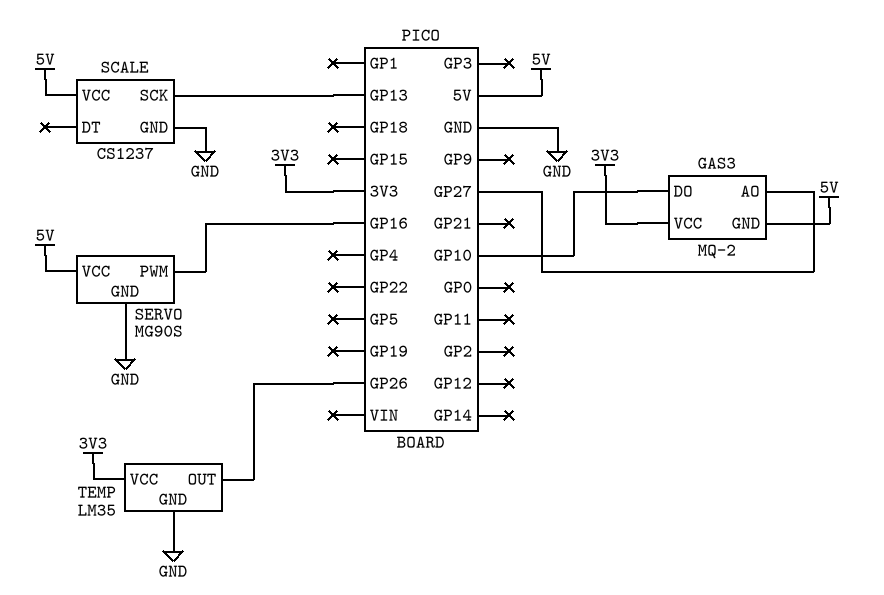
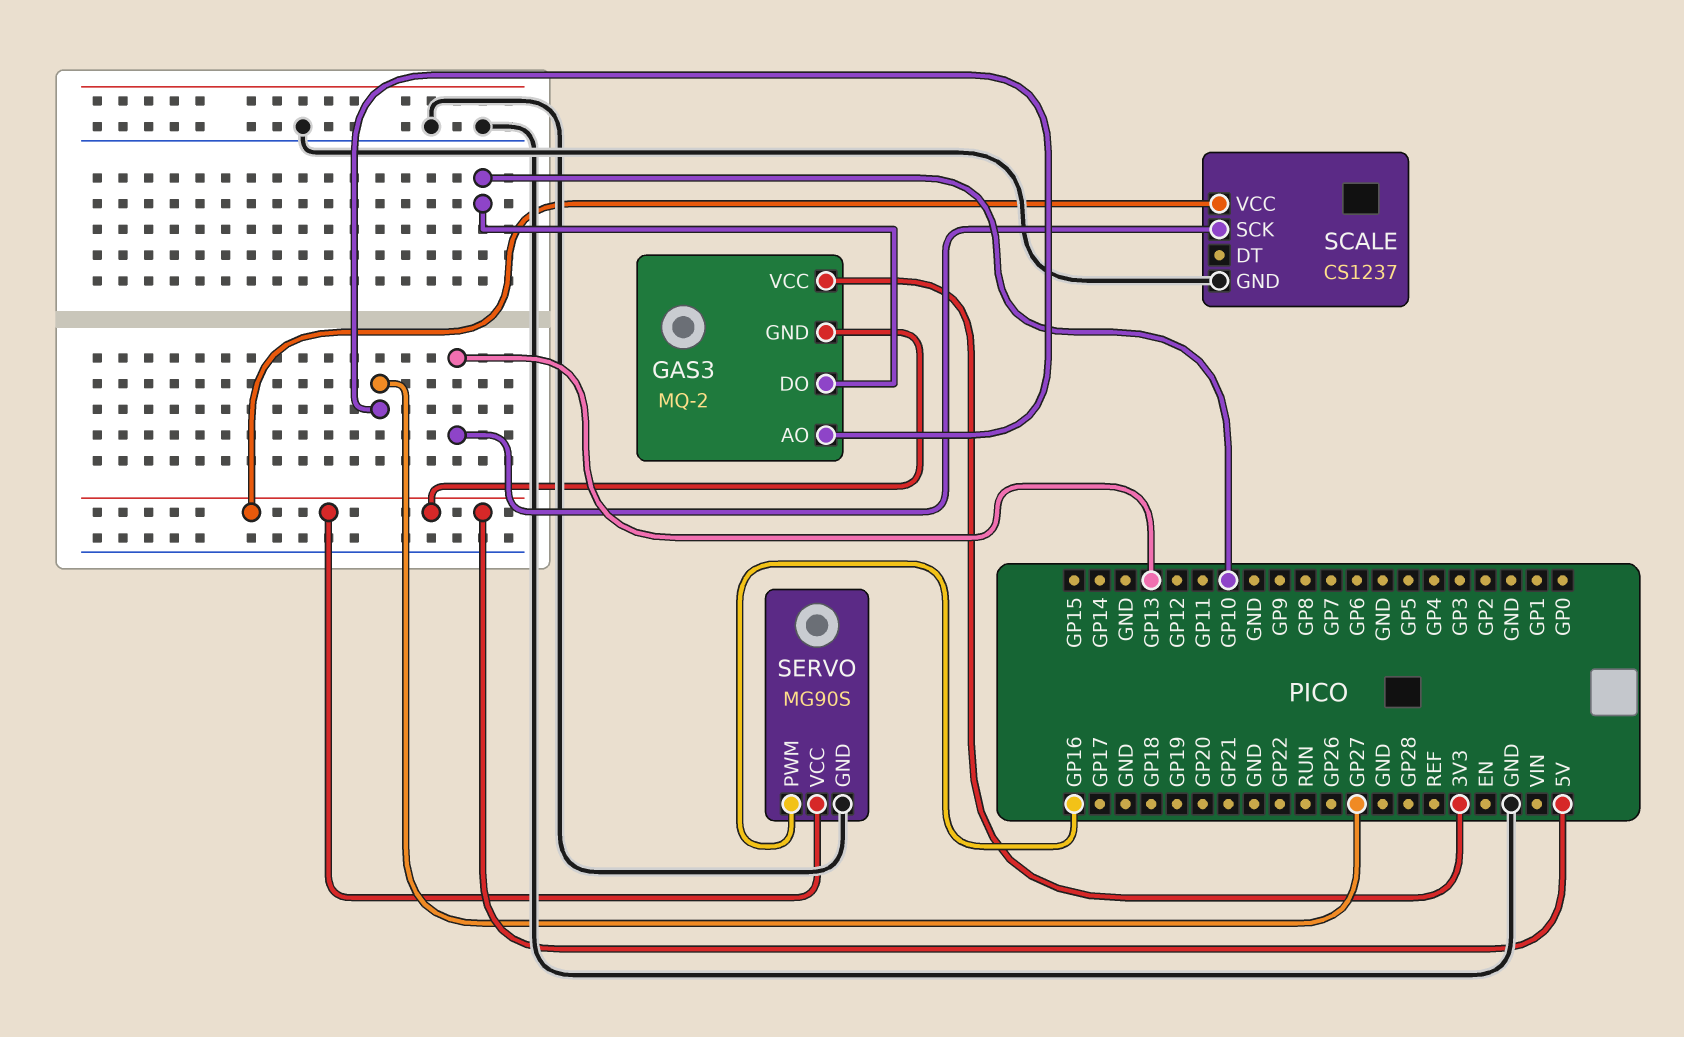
TEMP: LM35 -> none
TEMP pin GND: GND -> none
TEMP pin OUT: GP26 -> none
TEMP pin VCC: 3V3 -> none

